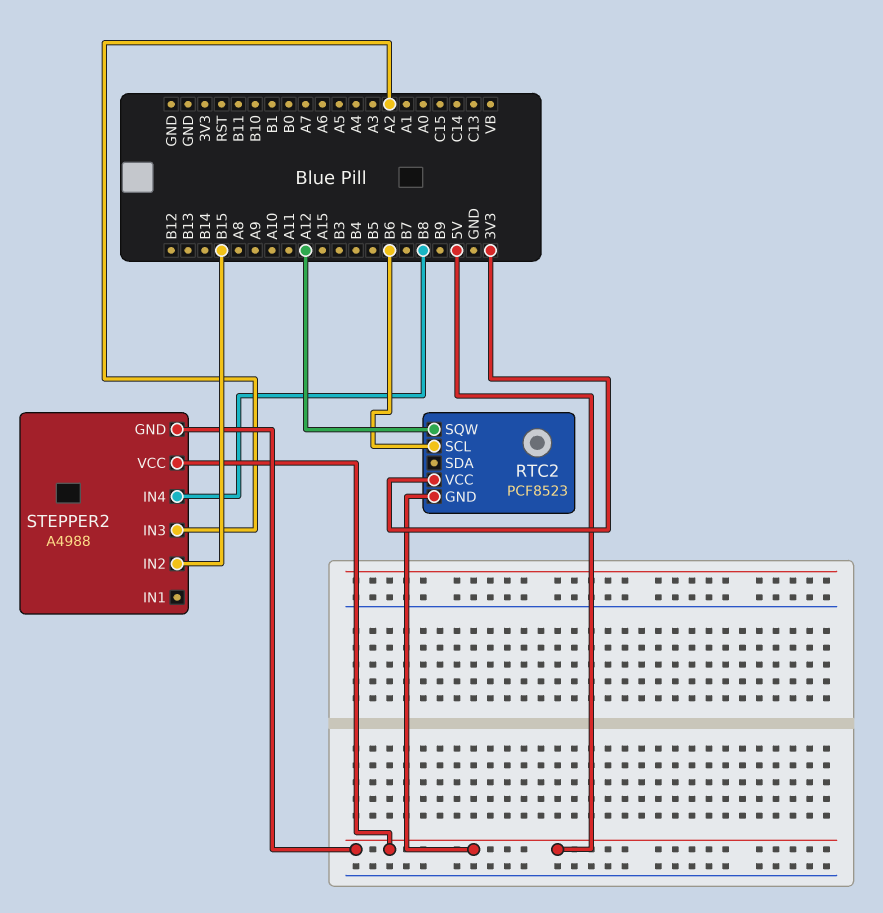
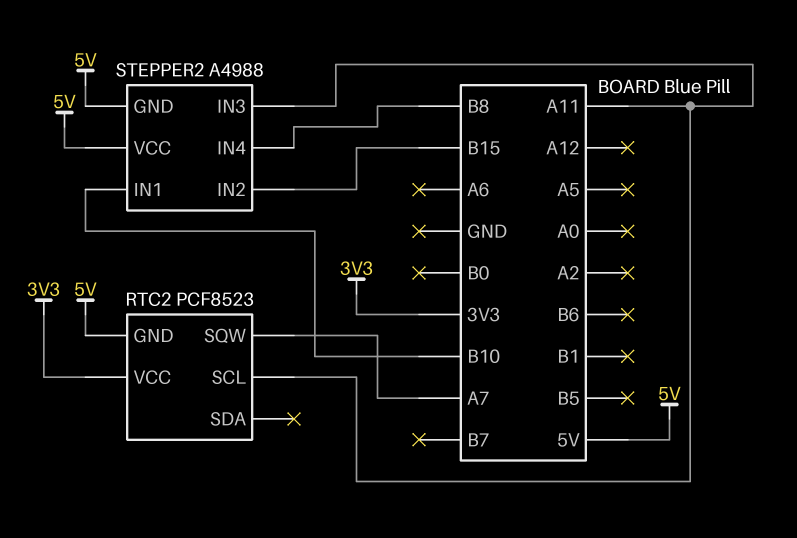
RTC2 pin SCL: B6 -> A11
RTC2 pin SQW: A12 -> A7
STEPPER2 pin IN1: none -> B10
STEPPER2 pin IN3: A2 -> A11

